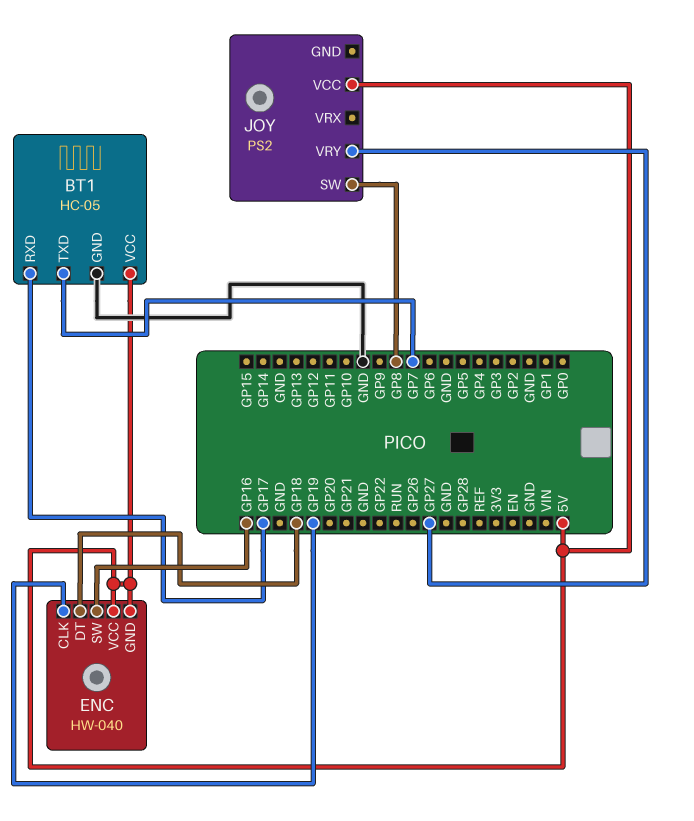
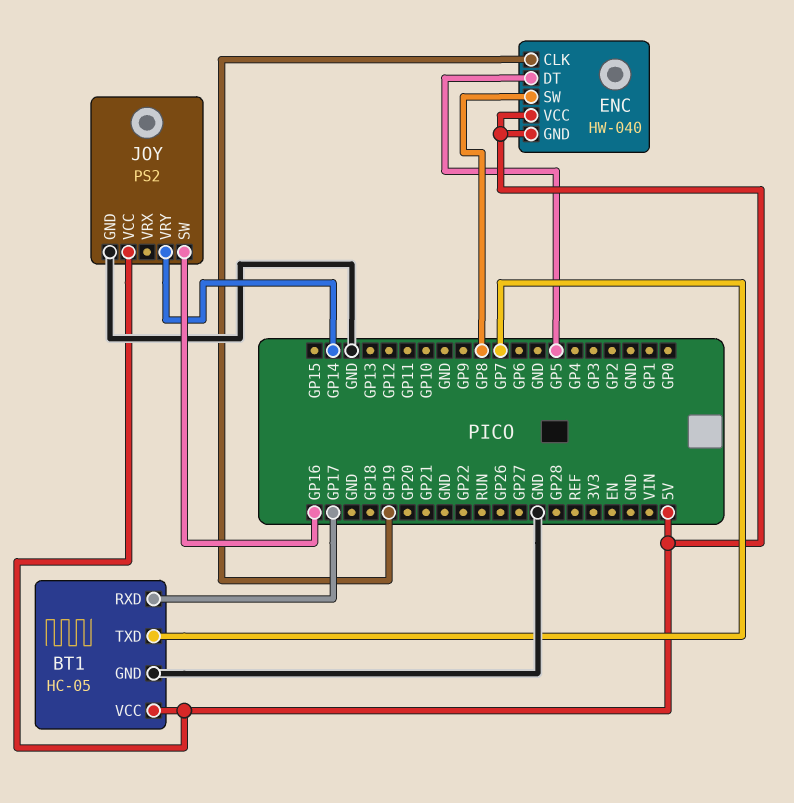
ENC pin DT: GP18 -> GP5
ENC pin SW: GP16 -> GP8
JOY pin GND: none -> GND
JOY pin SW: GP8 -> GP16
JOY pin VRY: GP27 -> GP14

